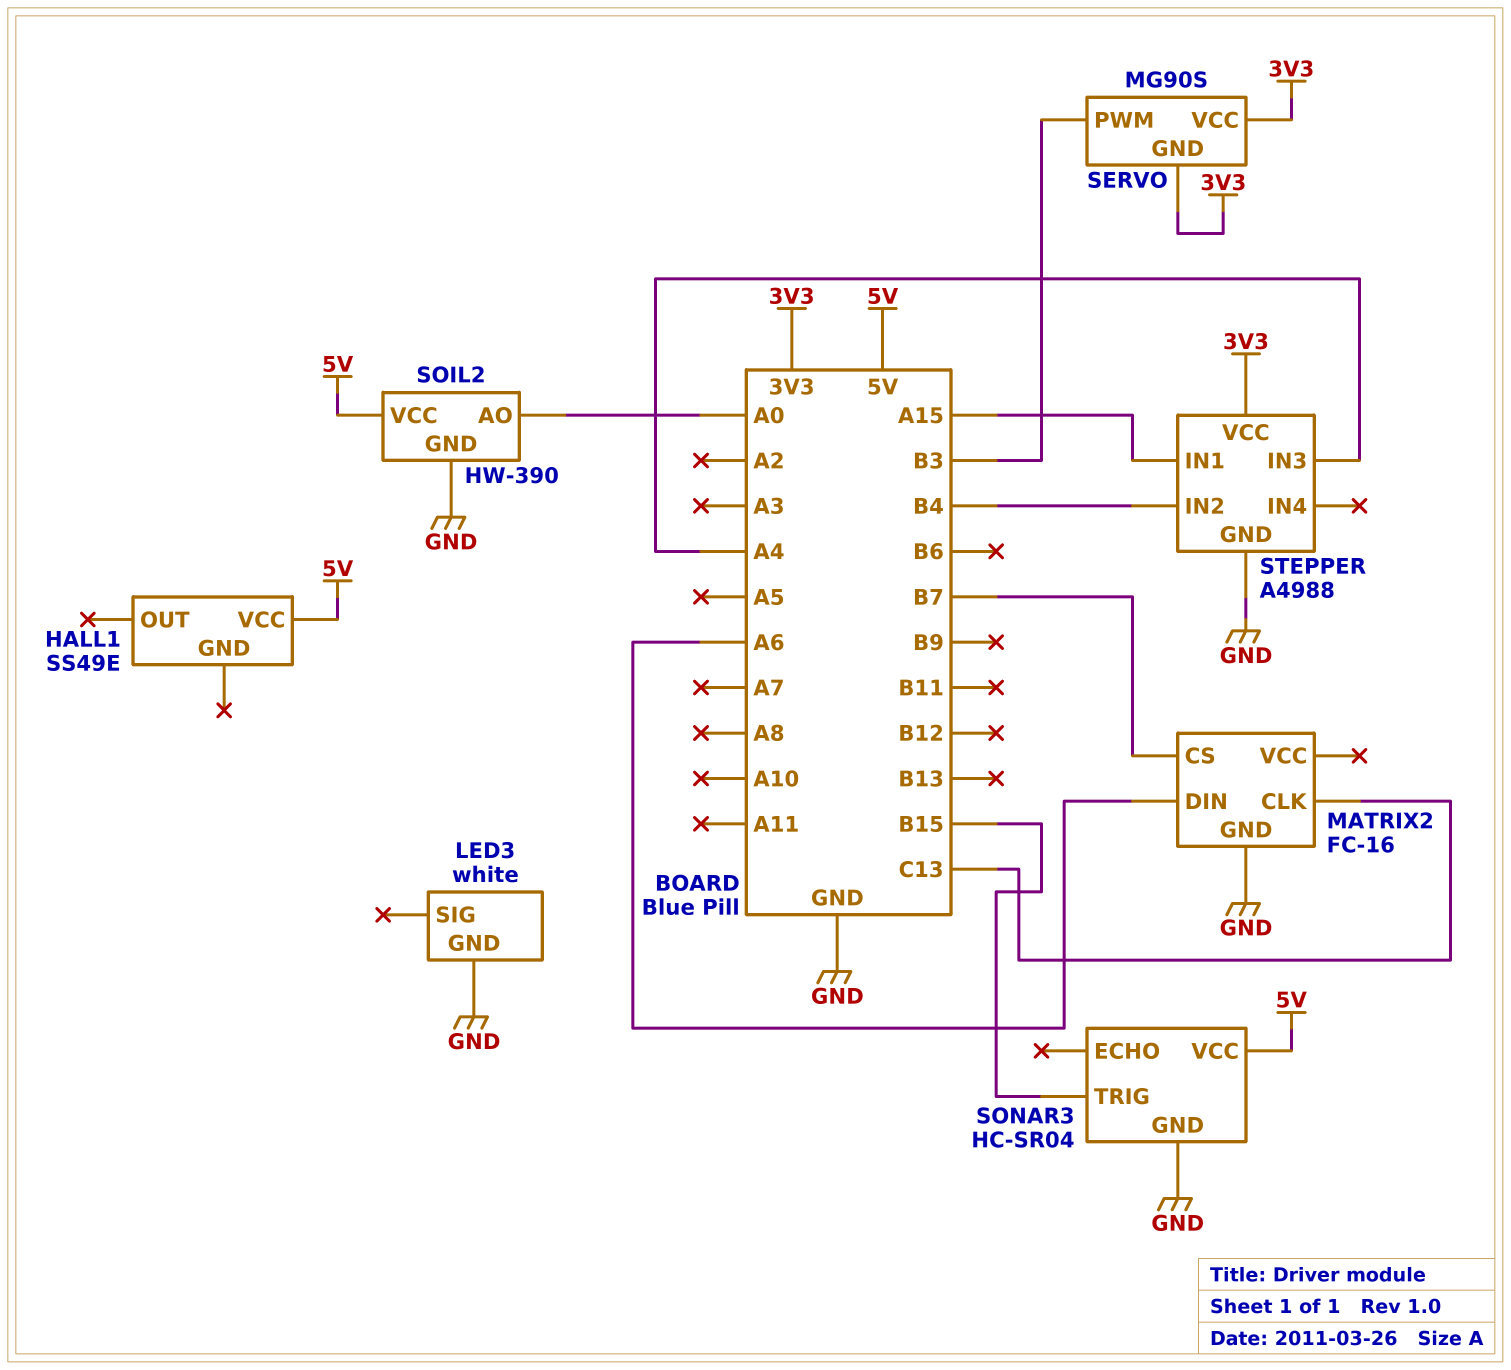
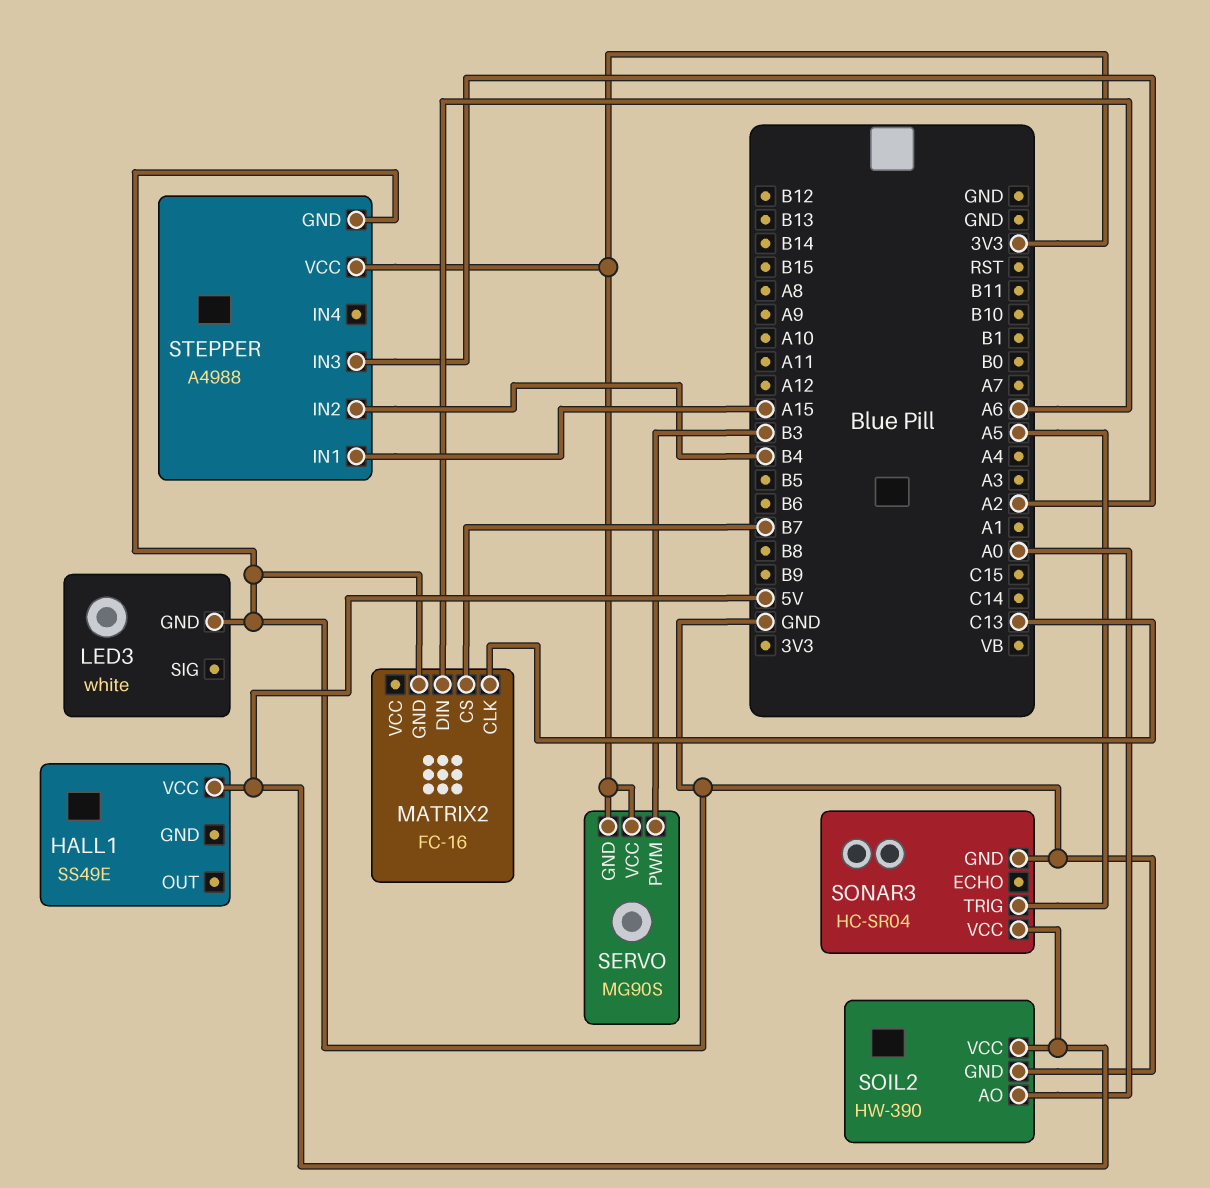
SONAR3 pin TRIG: B15 -> A5
STEPPER pin IN3: A4 -> A2

